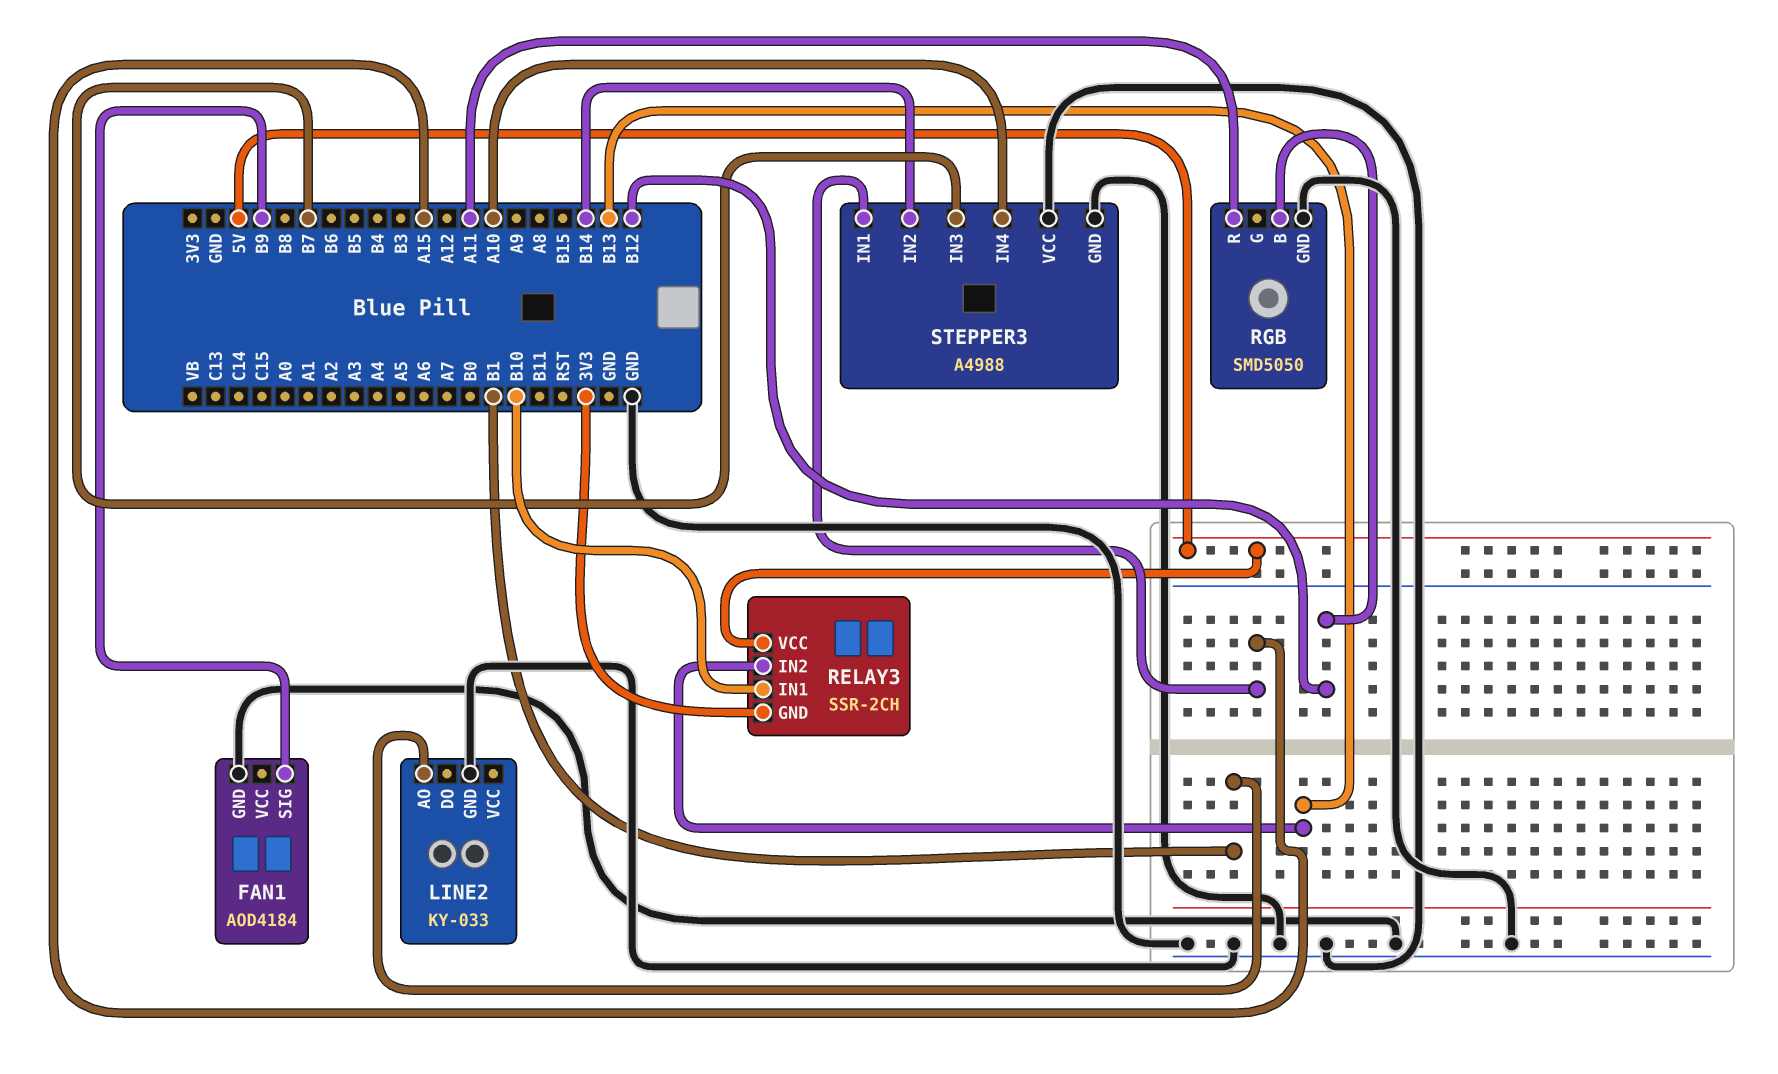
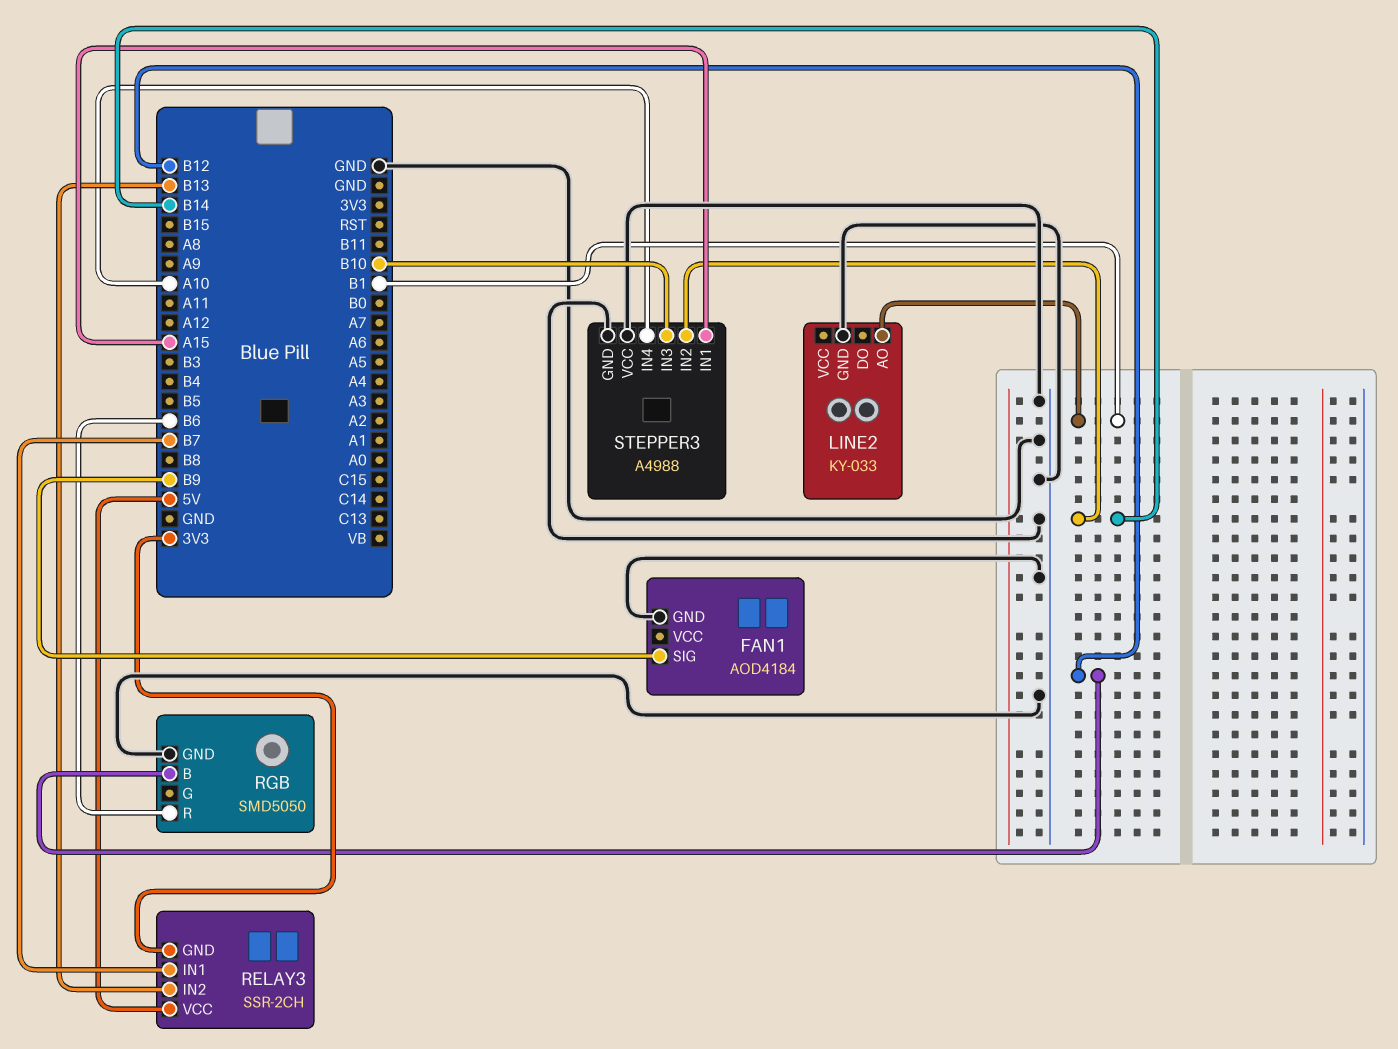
RELAY3 pin IN1: B10 -> B7
RGB pin R: A11 -> B6
STEPPER3 pin IN3: B7 -> B10

